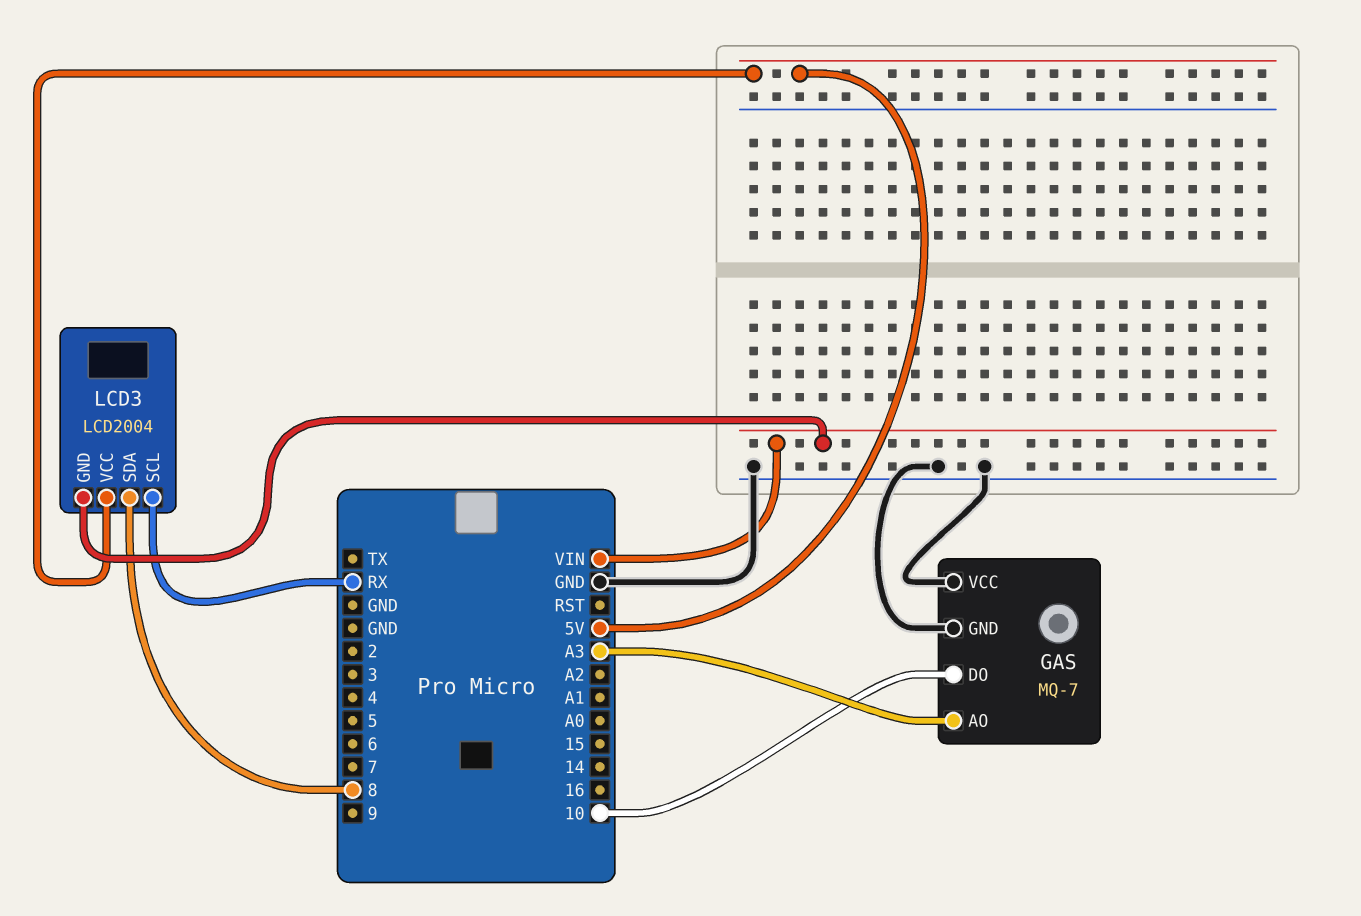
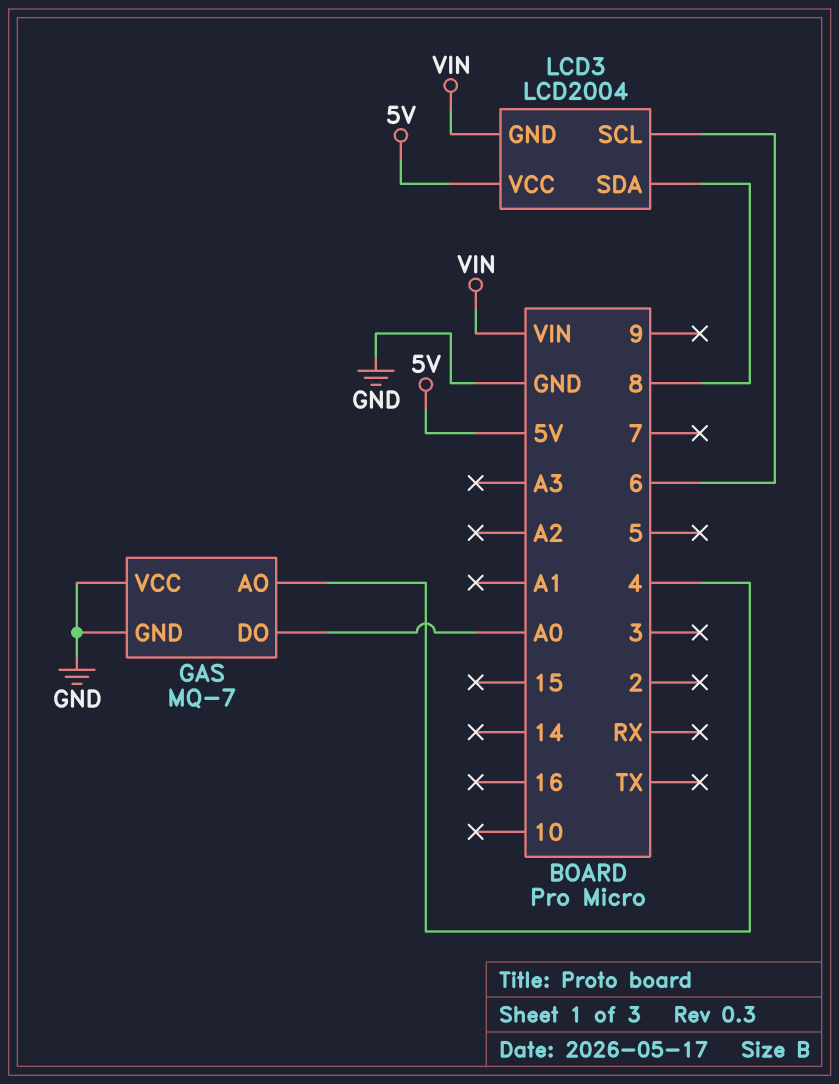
GAS pin AO: A3 -> 4
GAS pin DO: 10 -> A0
LCD3 pin SCL: RX -> 6

